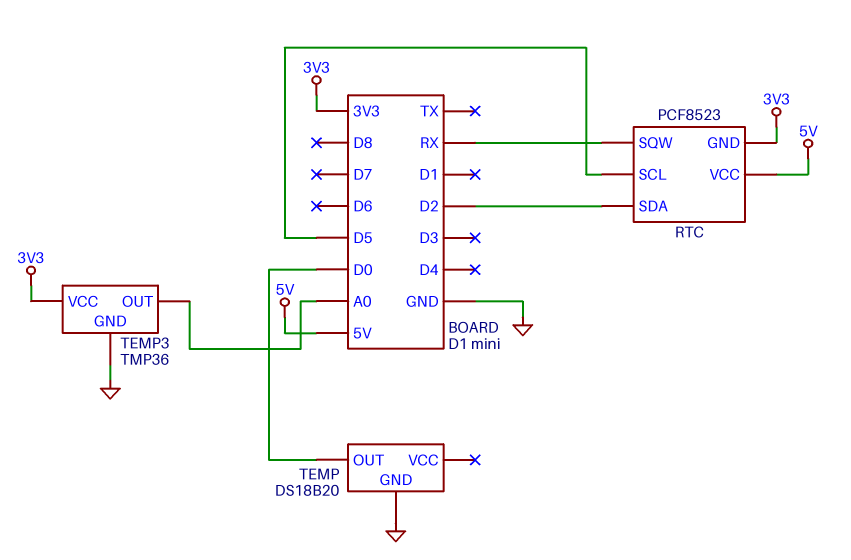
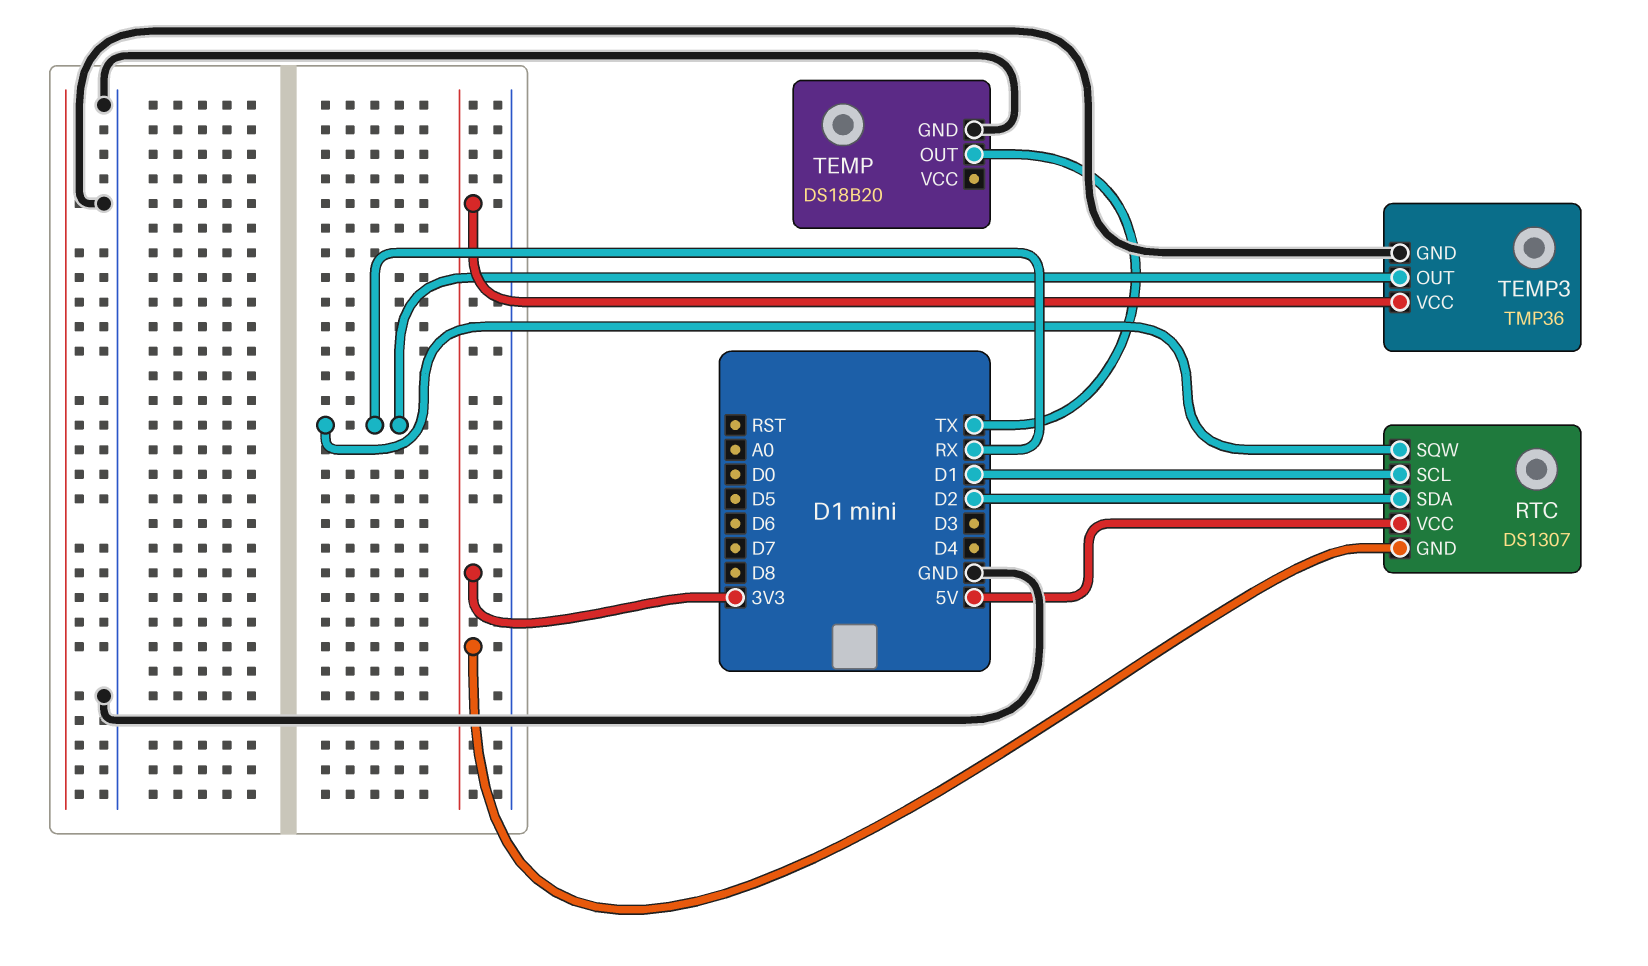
RTC: PCF8523 -> DS1307
RTC pin SCL: D5 -> D1
TEMP pin OUT: D0 -> TX
TEMP3 pin OUT: A0 -> RX

